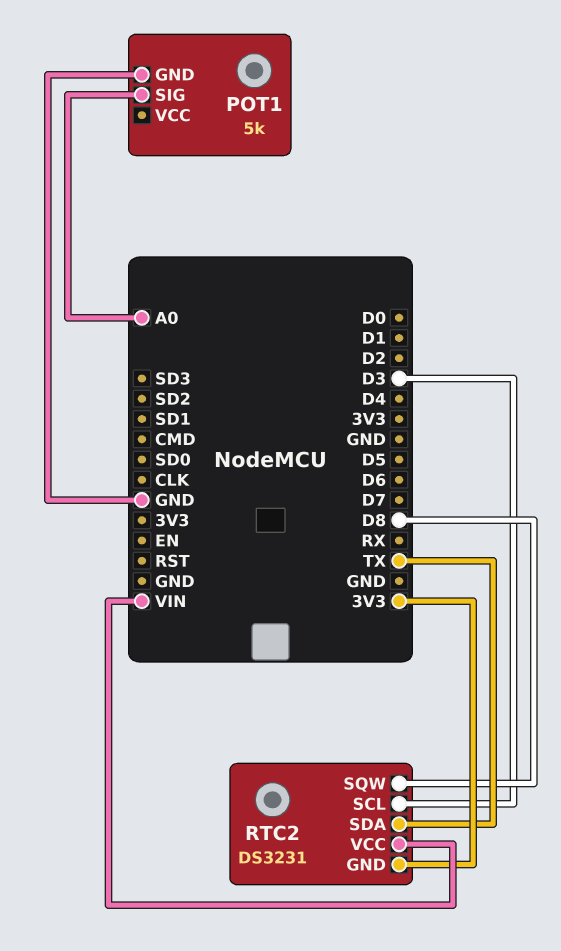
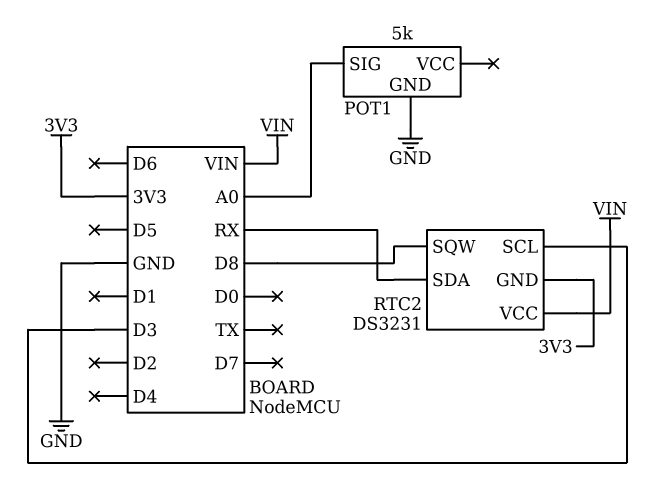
RTC2 pin SDA: TX -> RX

